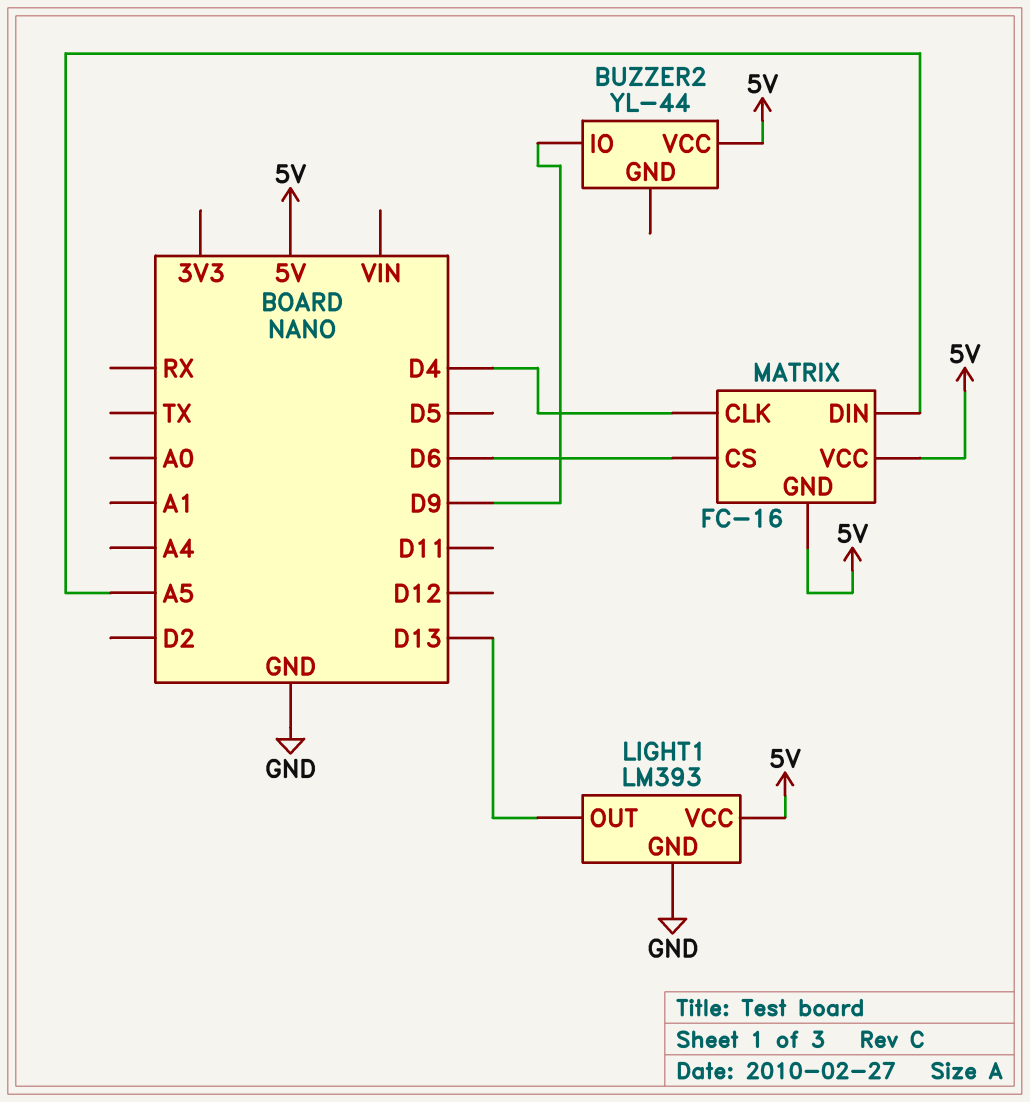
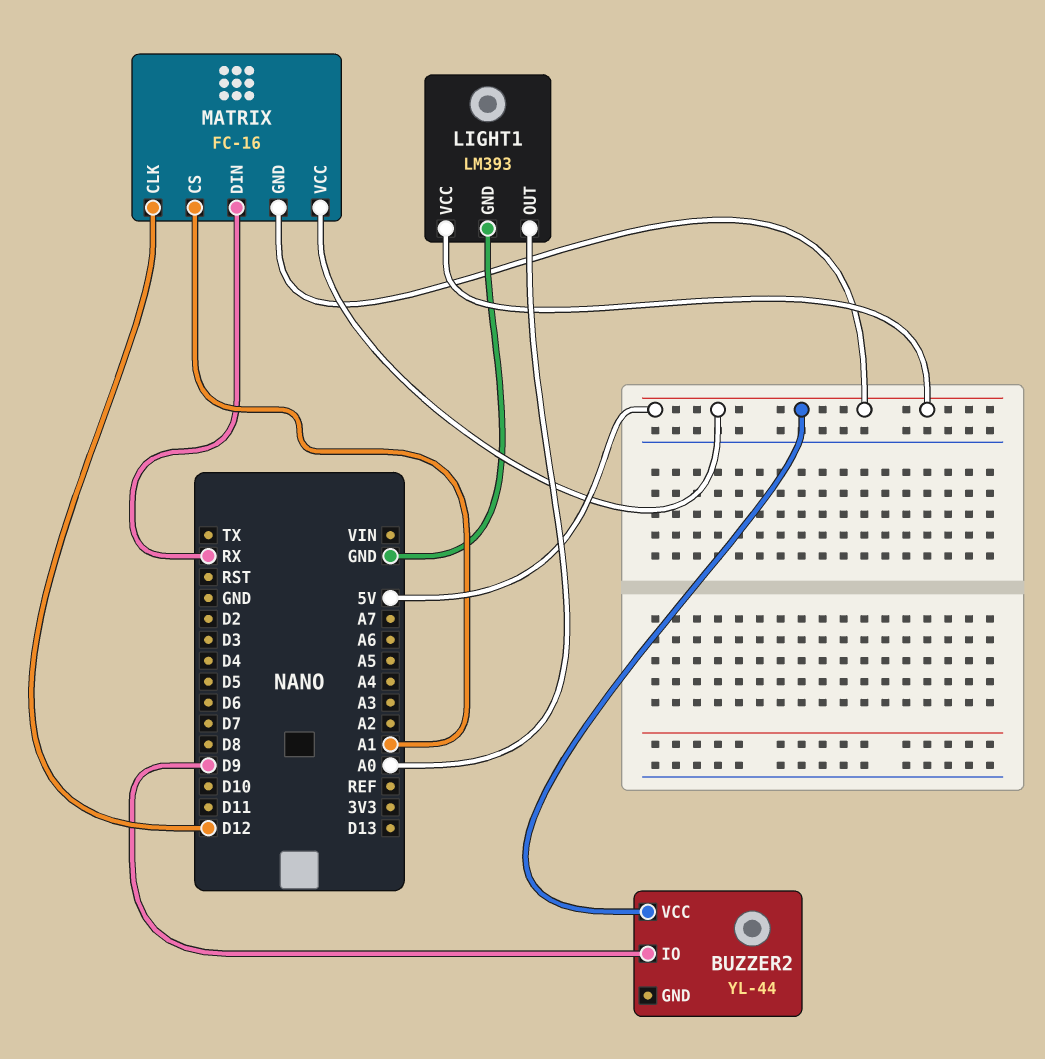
LIGHT1 pin OUT: D13 -> A0
MATRIX pin CLK: D4 -> D12
MATRIX pin CS: D6 -> A1
MATRIX pin DIN: A5 -> RX

